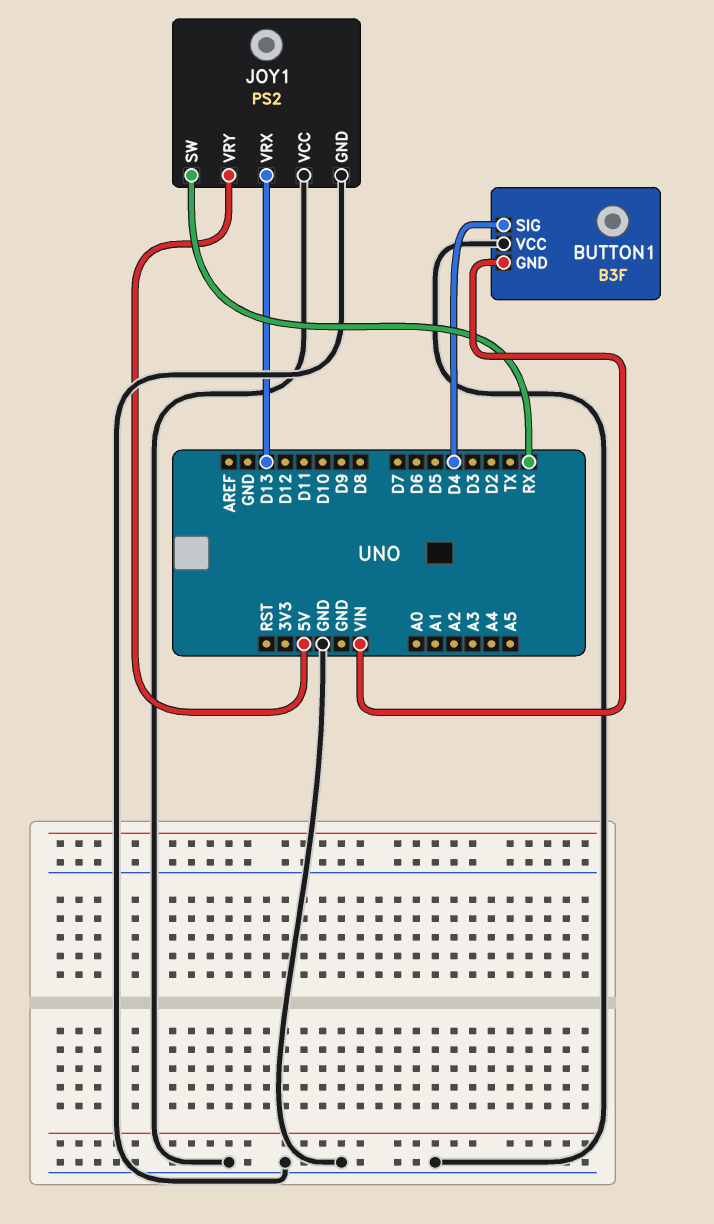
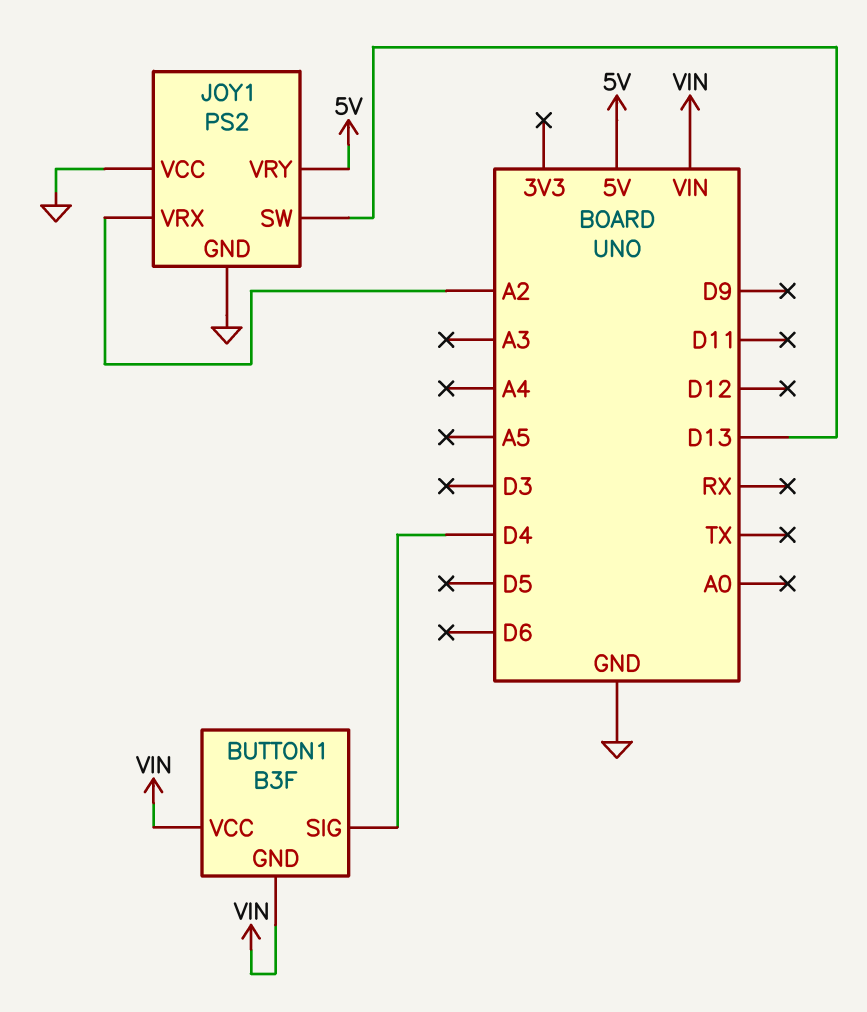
BUTTON1 pin VCC: GND -> VIN
JOY1 pin SW: RX -> D13
JOY1 pin VRX: D13 -> A2

